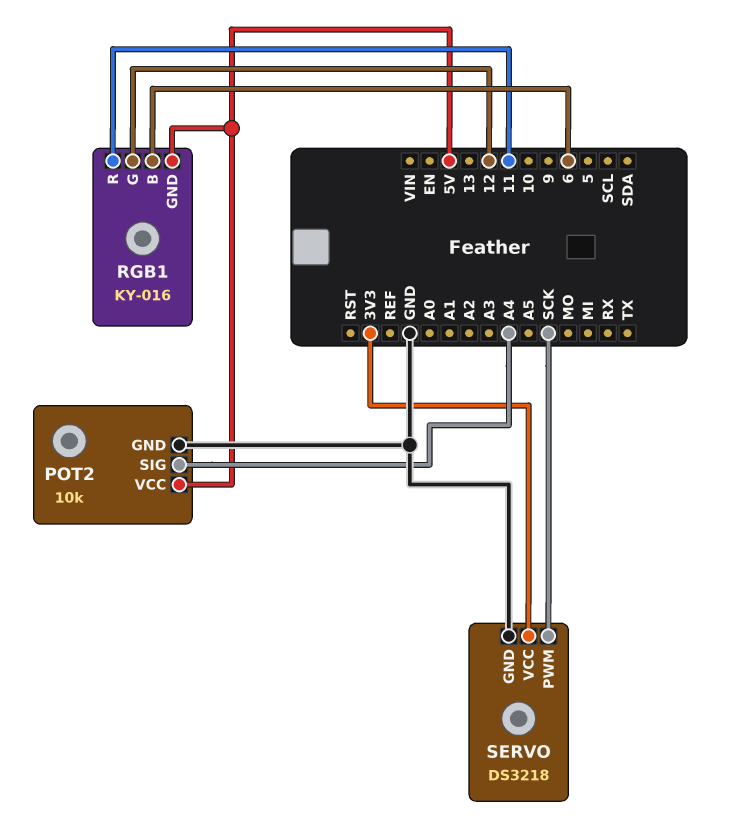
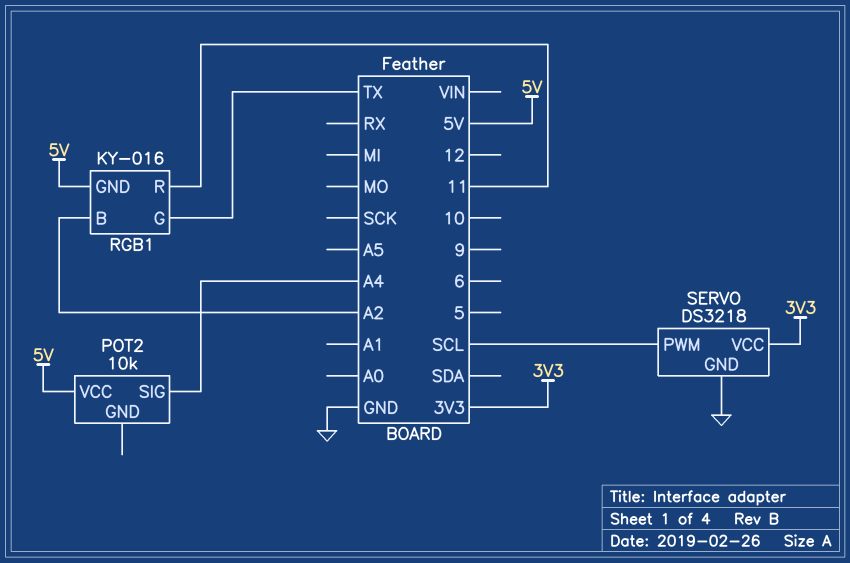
POT2 pin GND: GND -> none
RGB1 pin B: 6 -> A2
RGB1 pin G: 12 -> TX
SERVO pin PWM: SCK -> SCL

